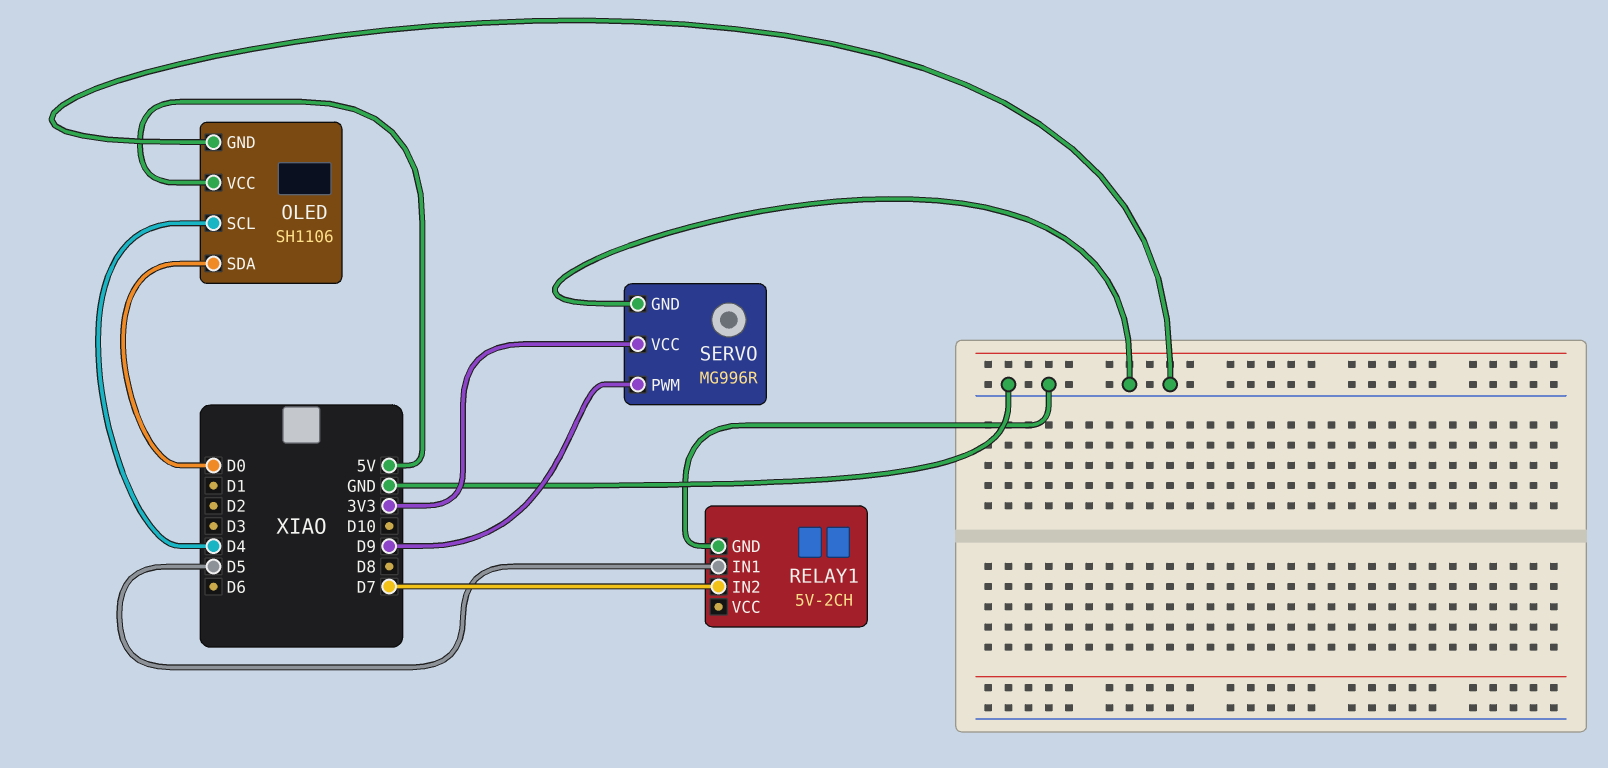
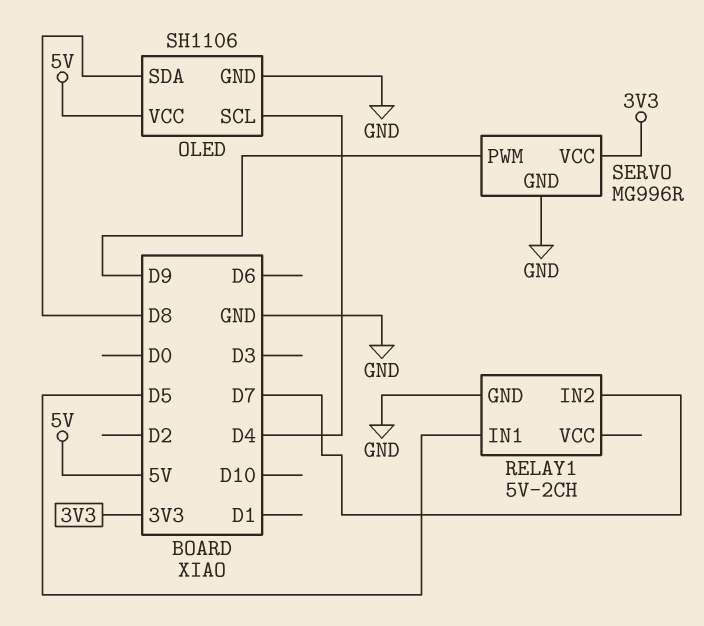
OLED pin SDA: D0 -> D8

